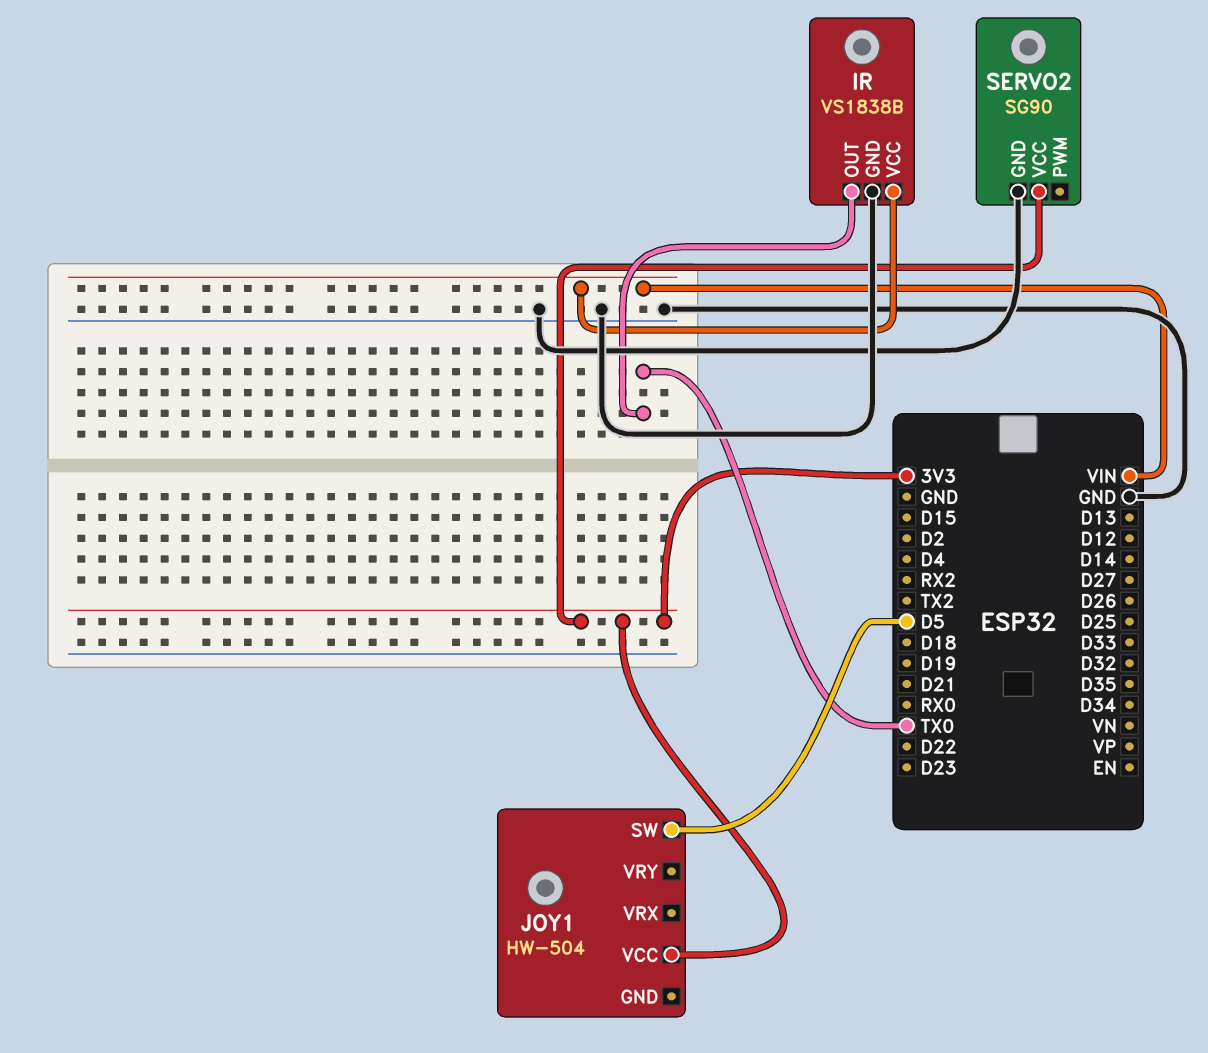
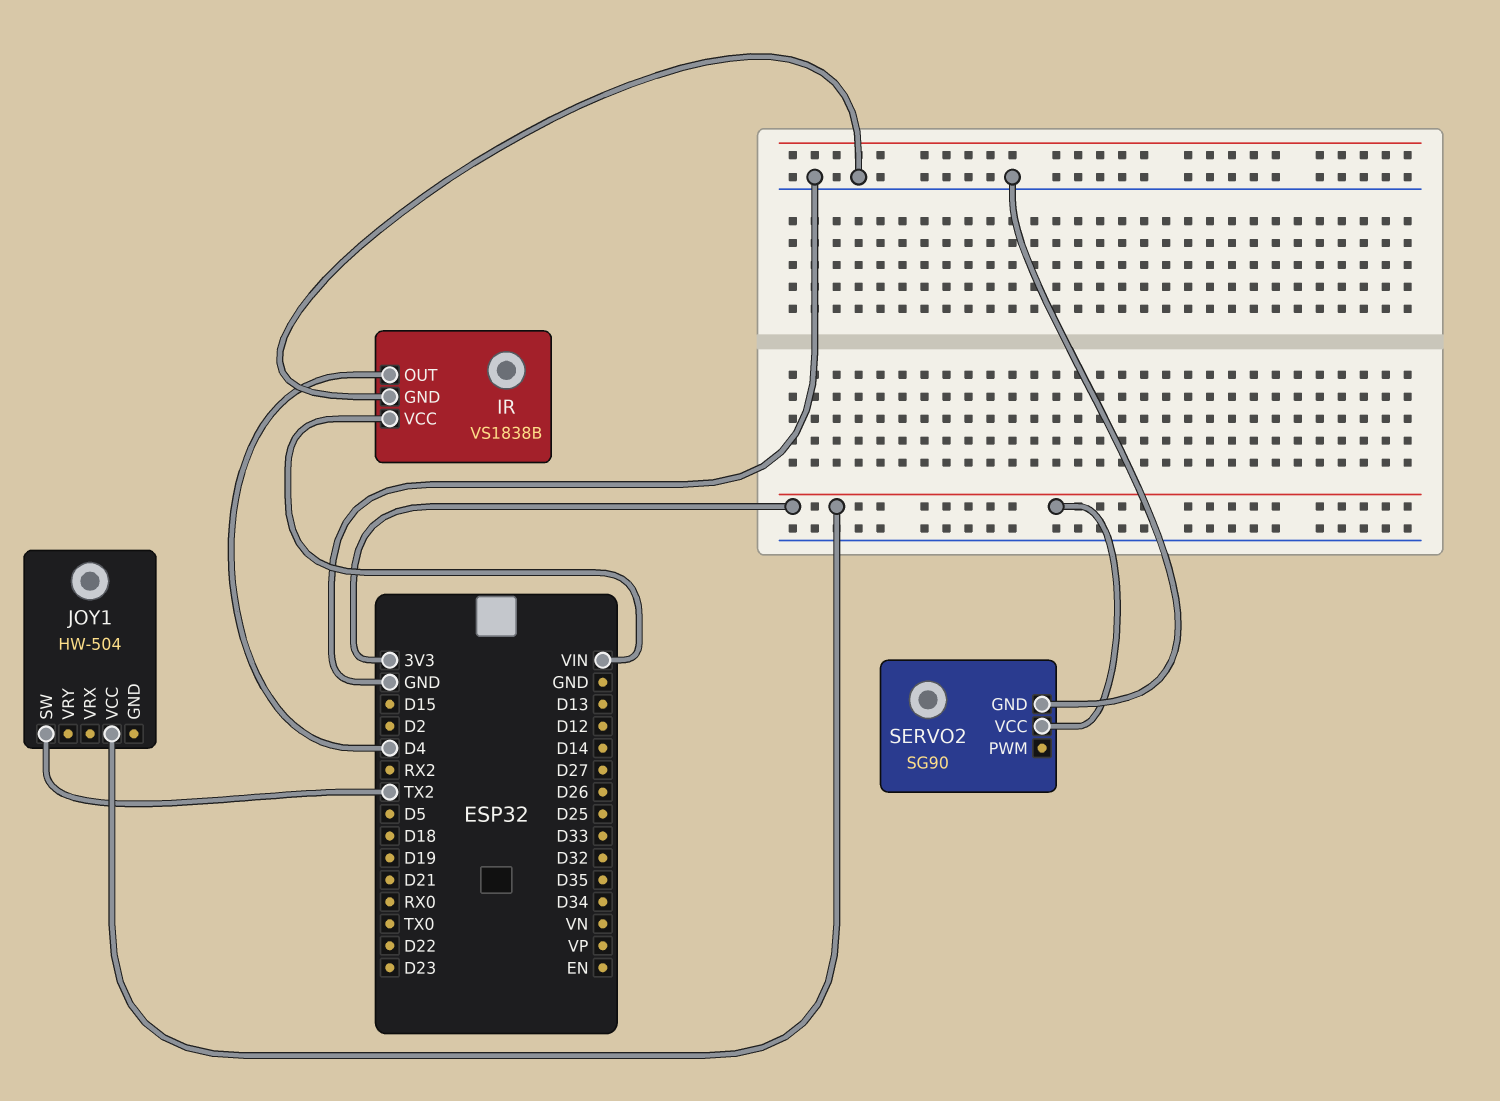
IR pin OUT: TX0 -> D4
JOY1 pin SW: D5 -> TX2

